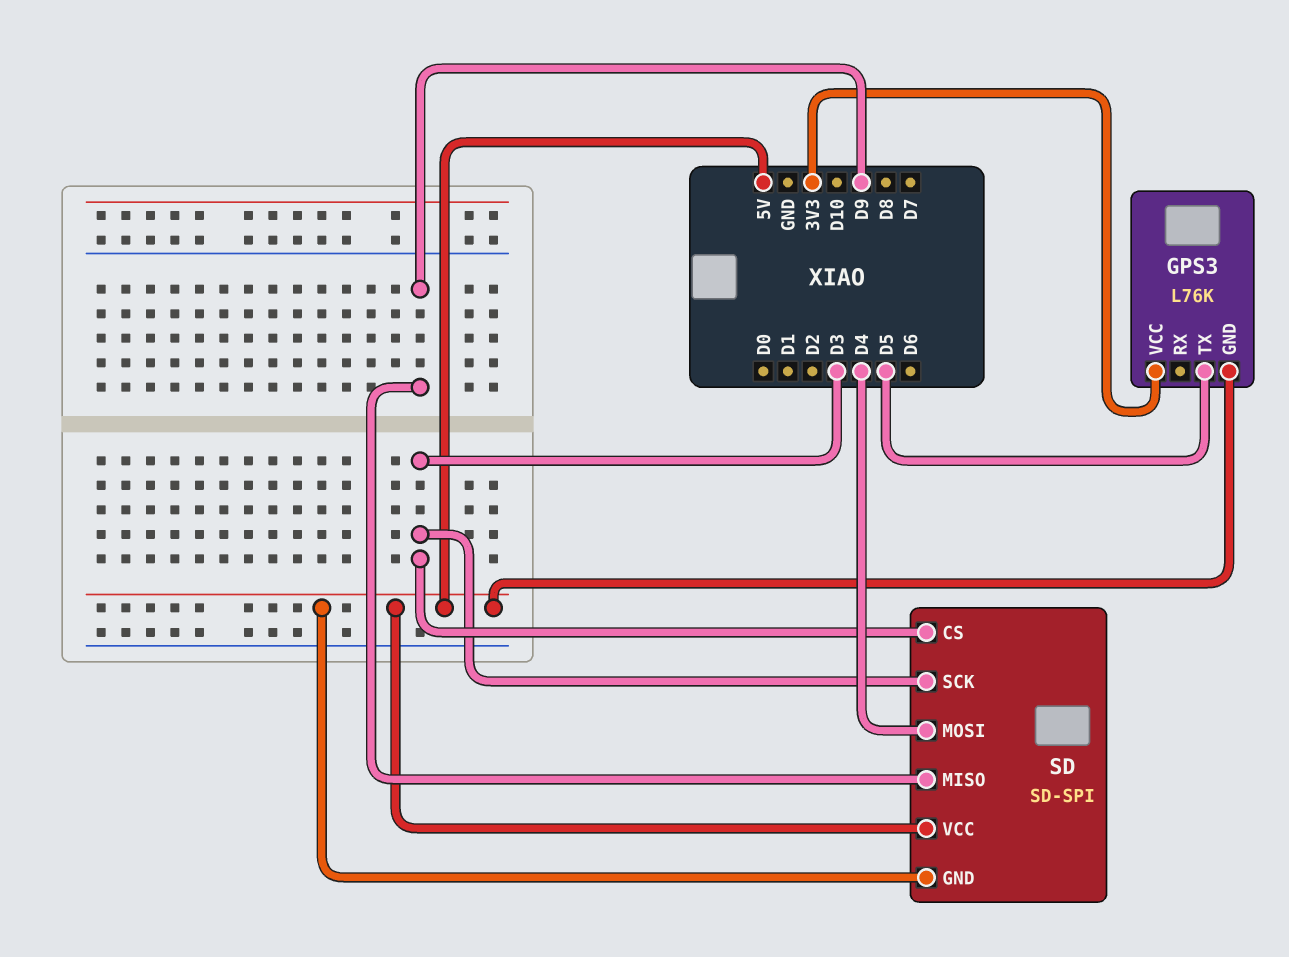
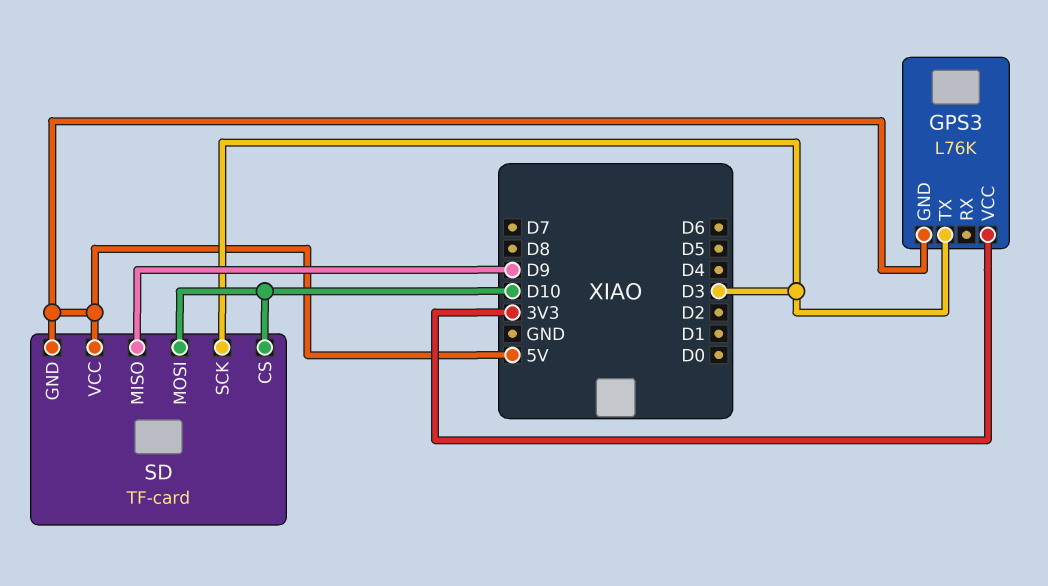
GPS3 pin TX: D5 -> D3
SD: SD-SPI -> TF-card
SD pin CS: D3 -> D10
SD pin MOSI: D4 -> D10

